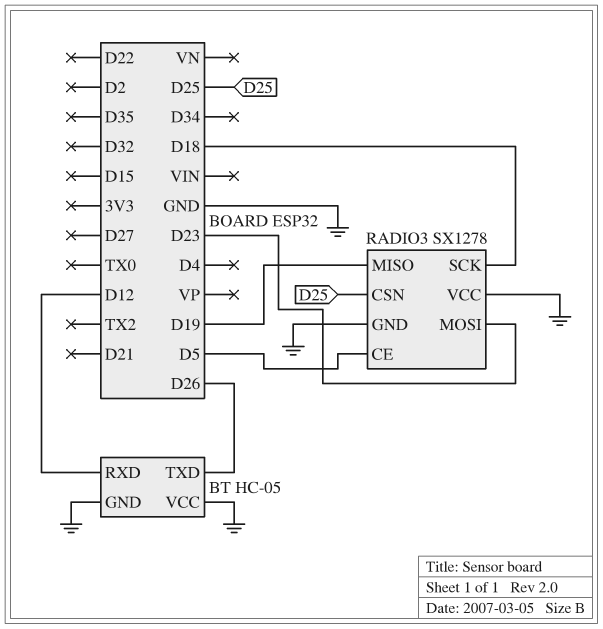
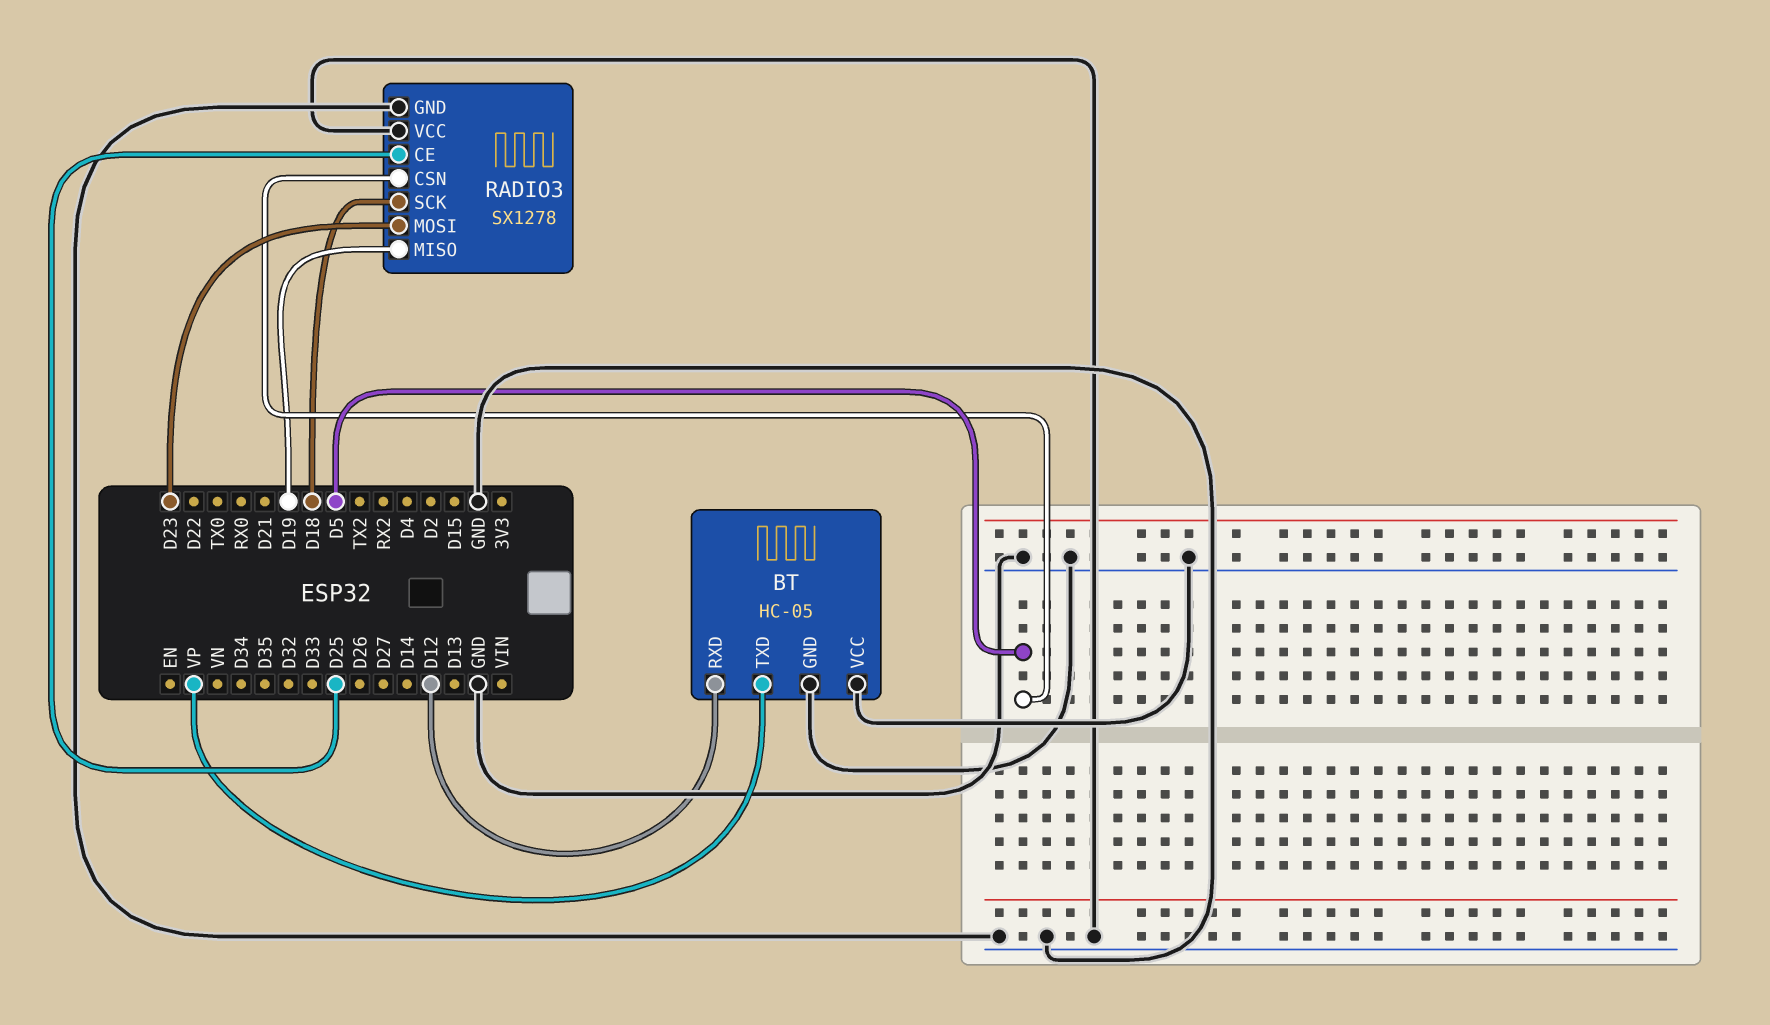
BT pin TXD: D26 -> VP
RADIO3 pin CE: D5 -> D25
RADIO3 pin CSN: D25 -> D5

